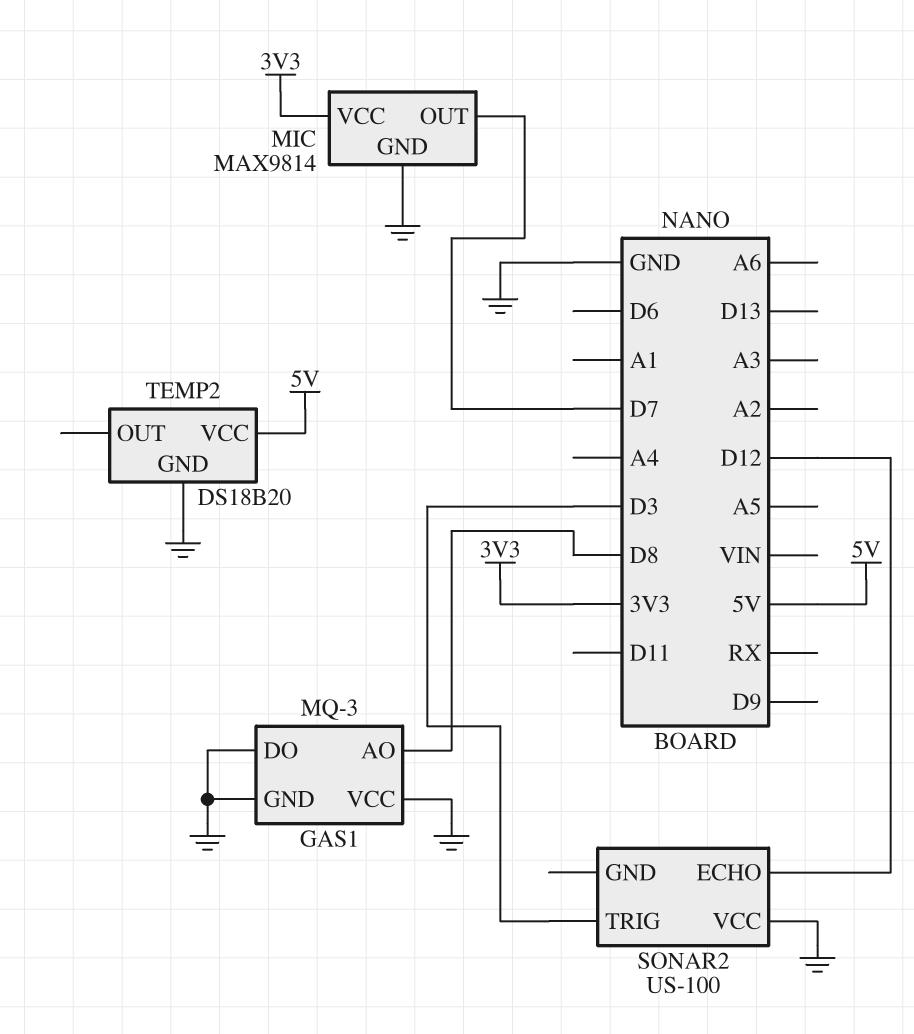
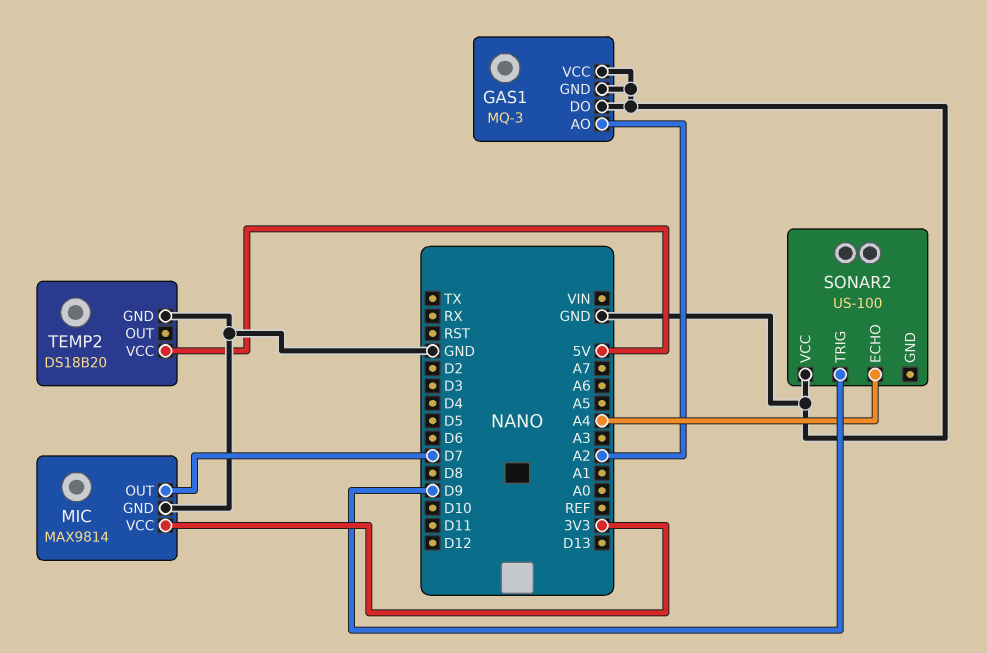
GAS1 pin AO: D8 -> A2
SONAR2 pin ECHO: D12 -> A4
SONAR2 pin TRIG: D3 -> D9

